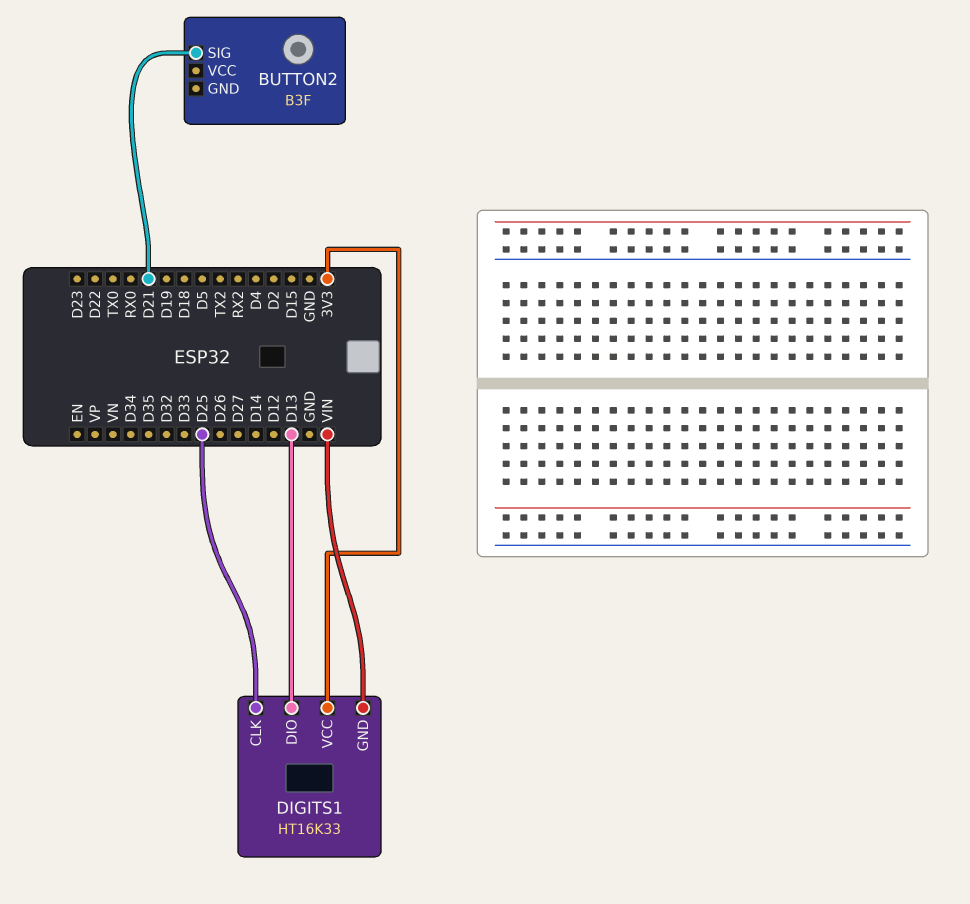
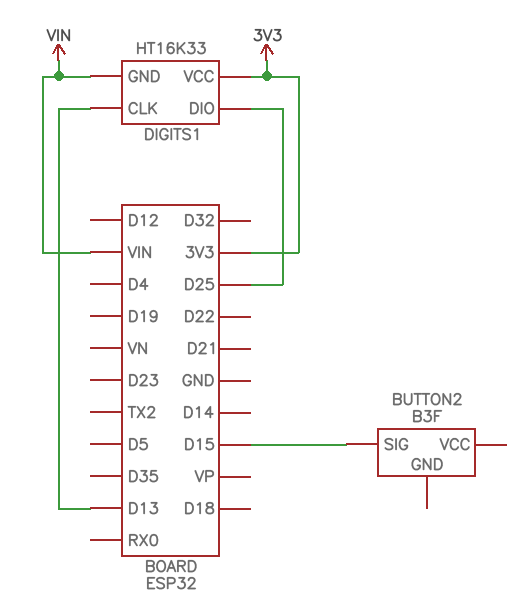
BUTTON2 pin SIG: D21 -> D15
DIGITS1 pin CLK: D25 -> D13
DIGITS1 pin DIO: D13 -> D25

